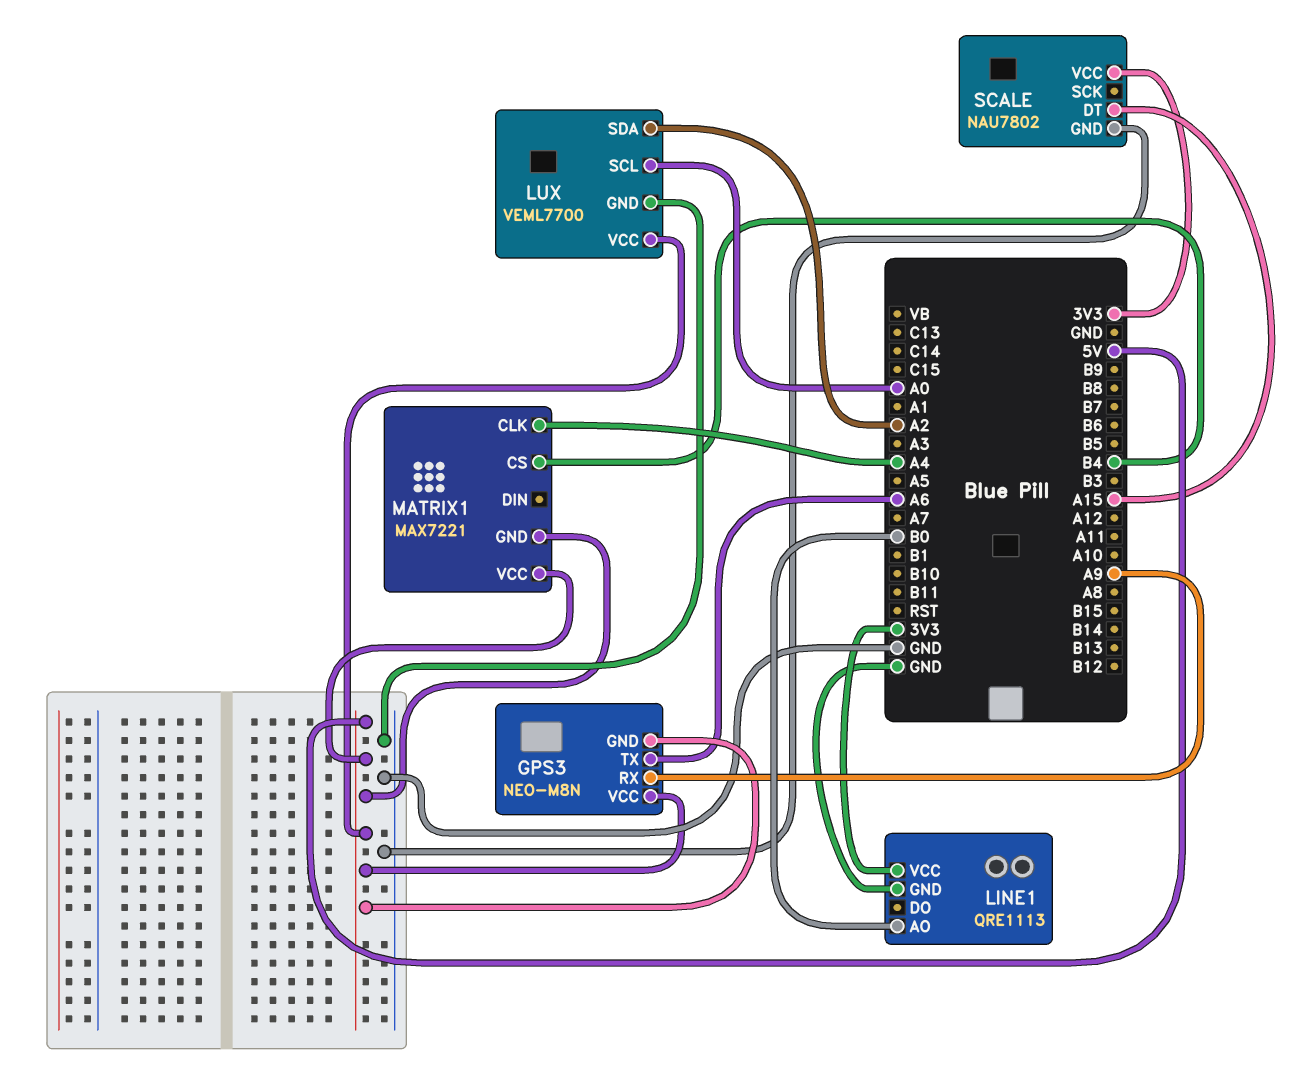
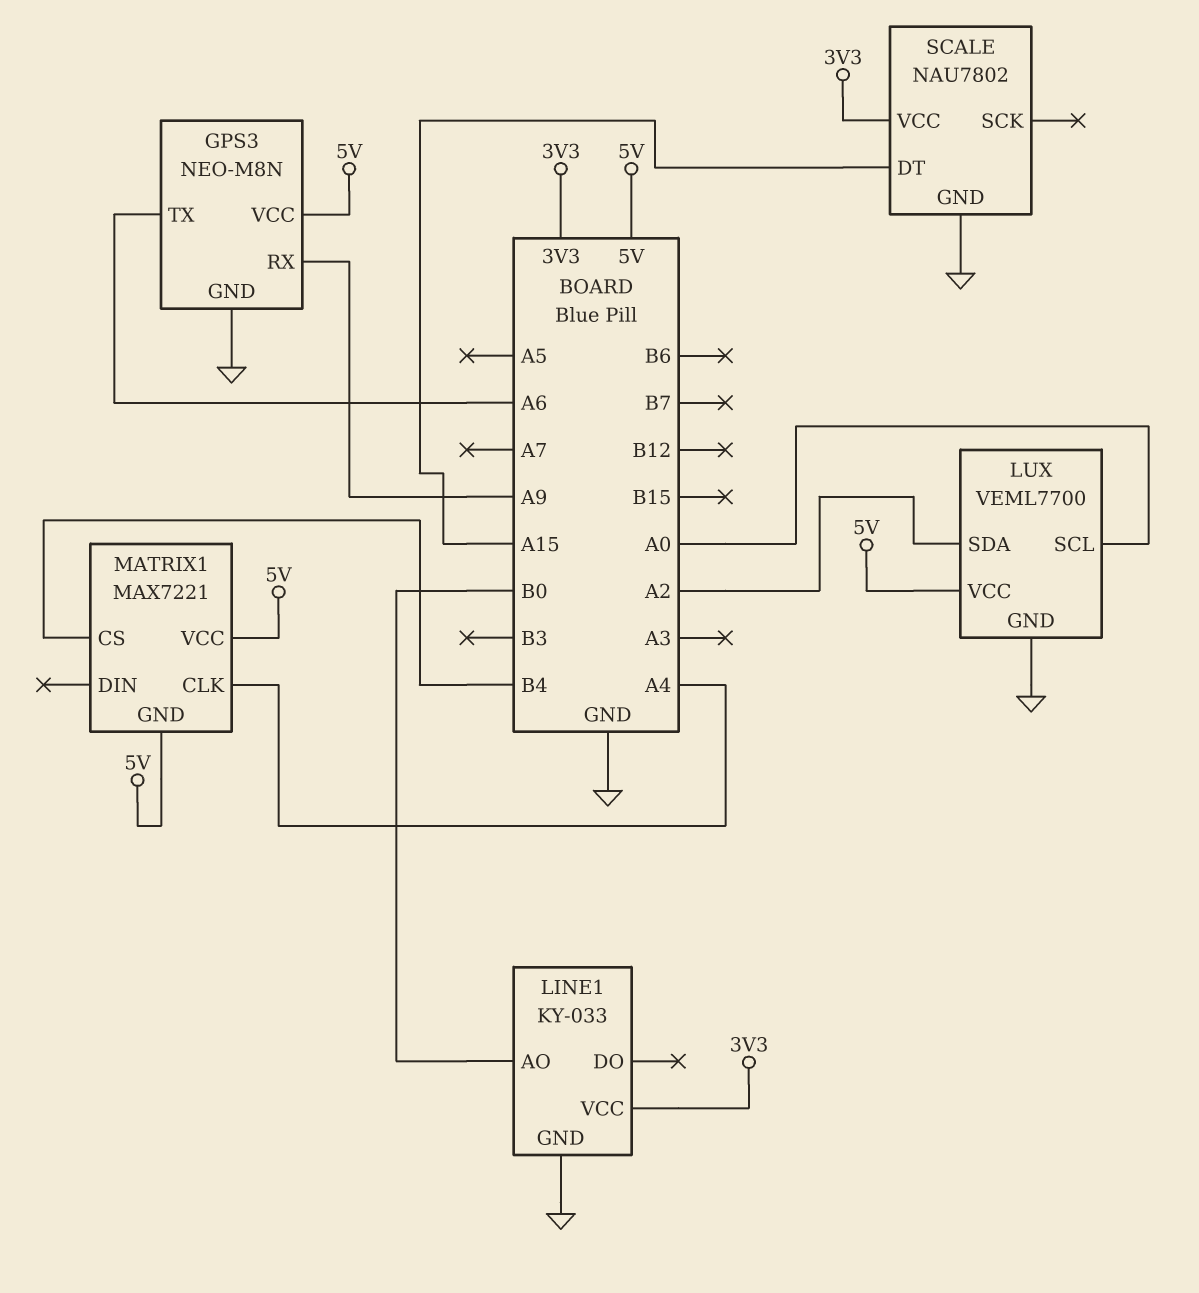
GPS3 pin GND: 5V -> GND
LINE1: QRE1113 -> KY-033

